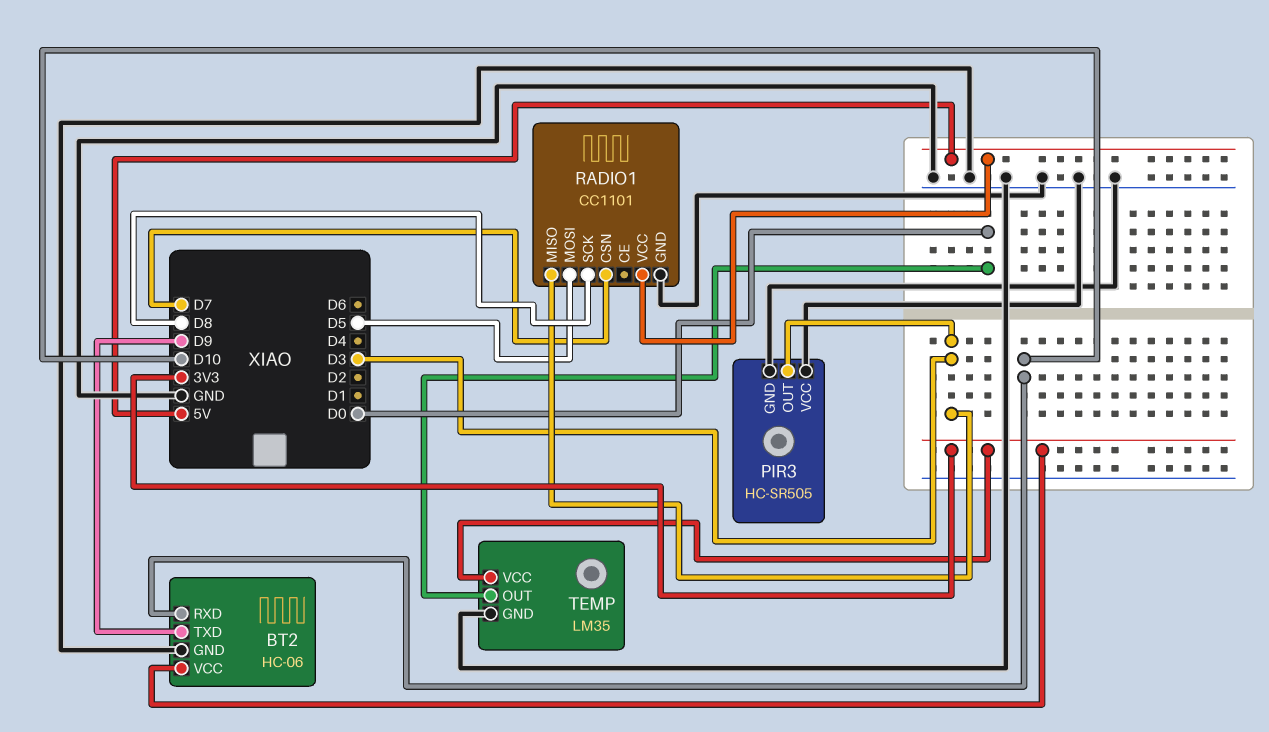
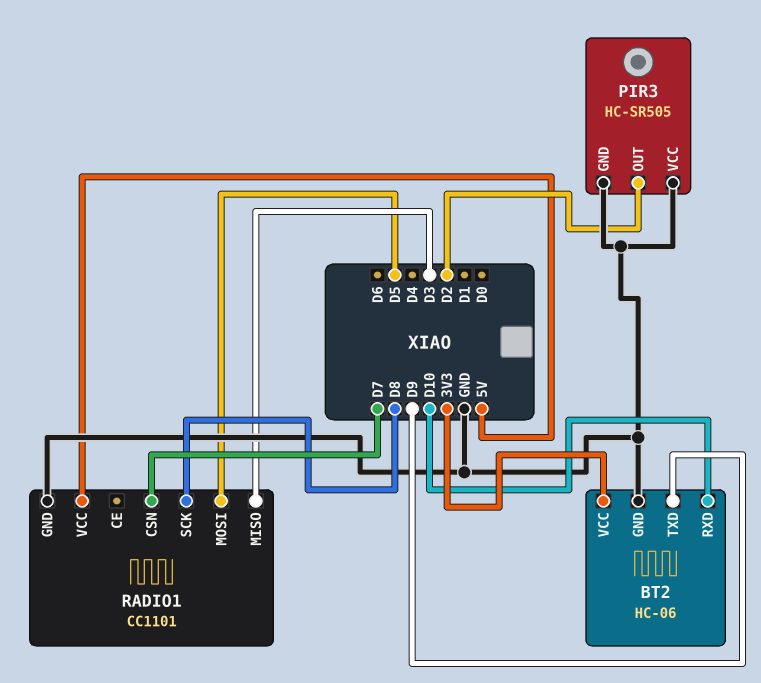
PIR3 pin OUT: D3 -> D2
TEMP: LM35 -> none
TEMP pin GND: GND -> none
TEMP pin OUT: D0 -> none
TEMP pin VCC: 3V3 -> none

